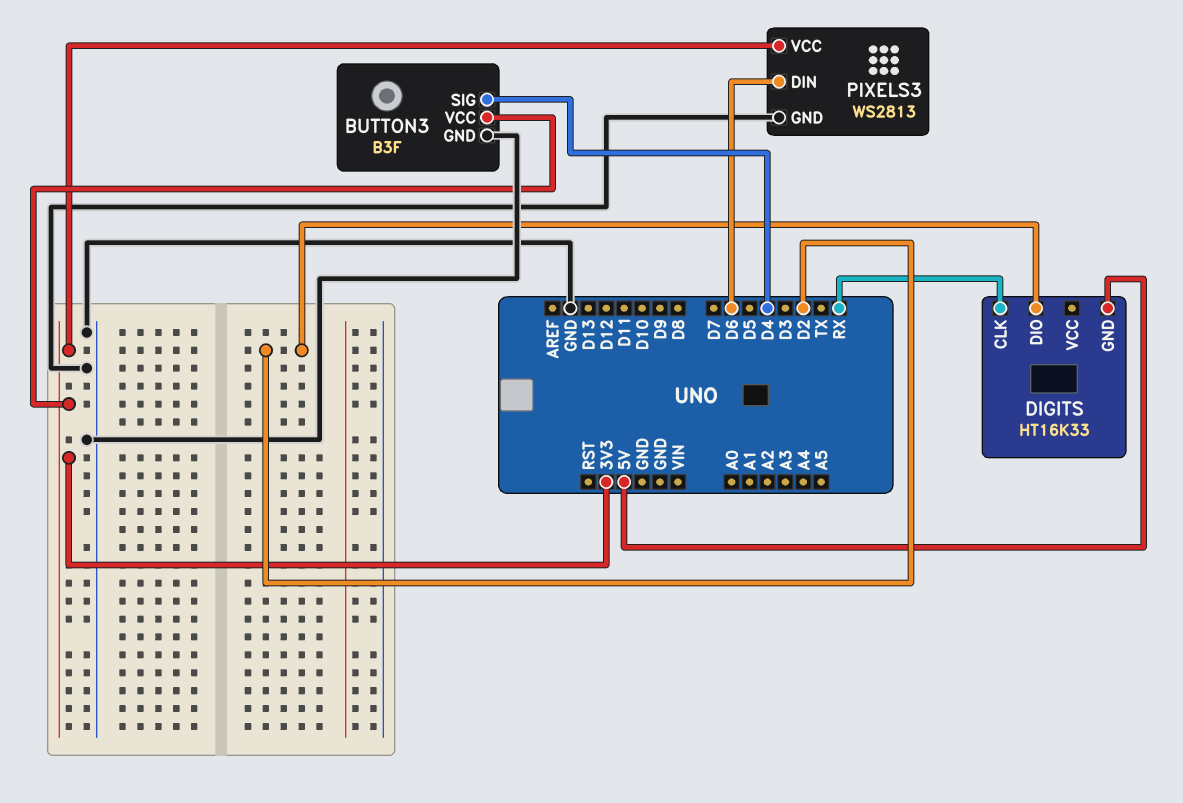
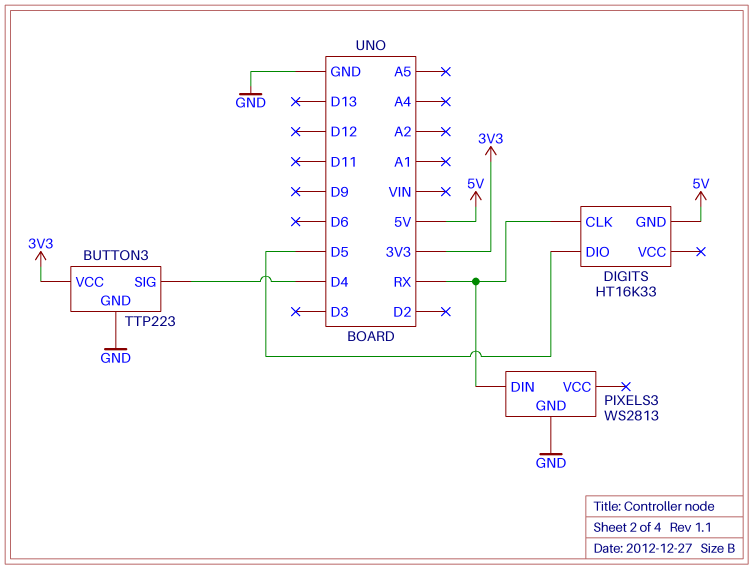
BUTTON3: B3F -> TTP223
DIGITS pin DIO: D2 -> D5
PIXELS3 pin DIN: D6 -> RX
PIXELS3 pin VCC: 3V3 -> none

